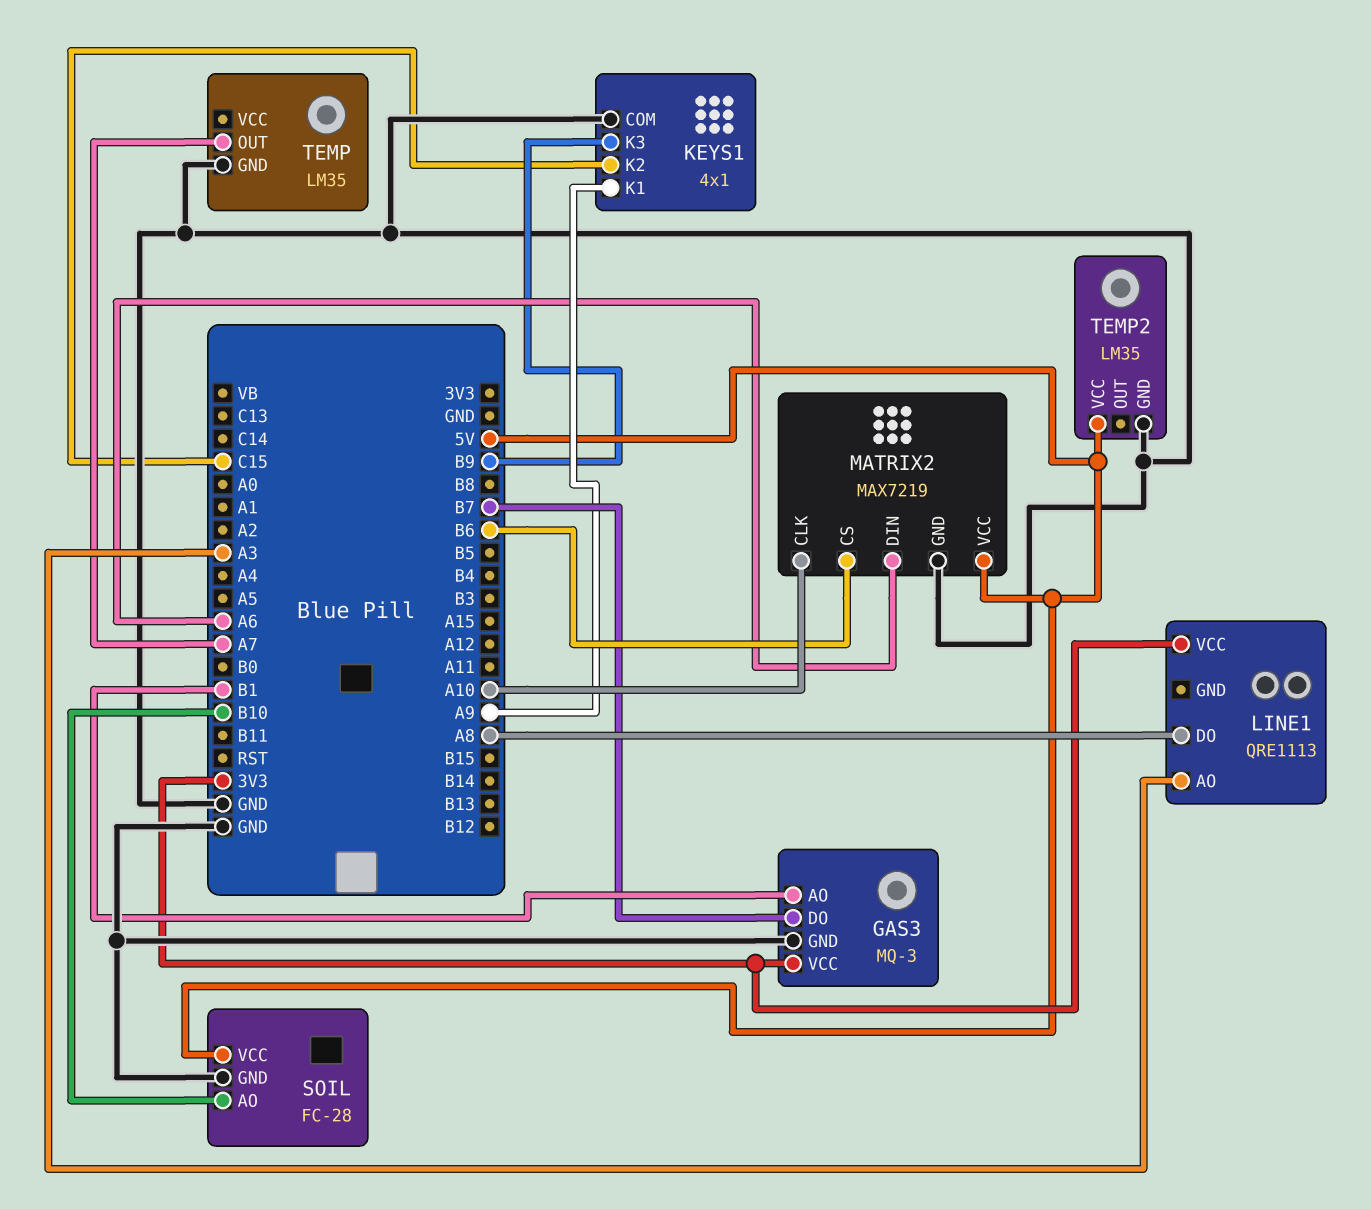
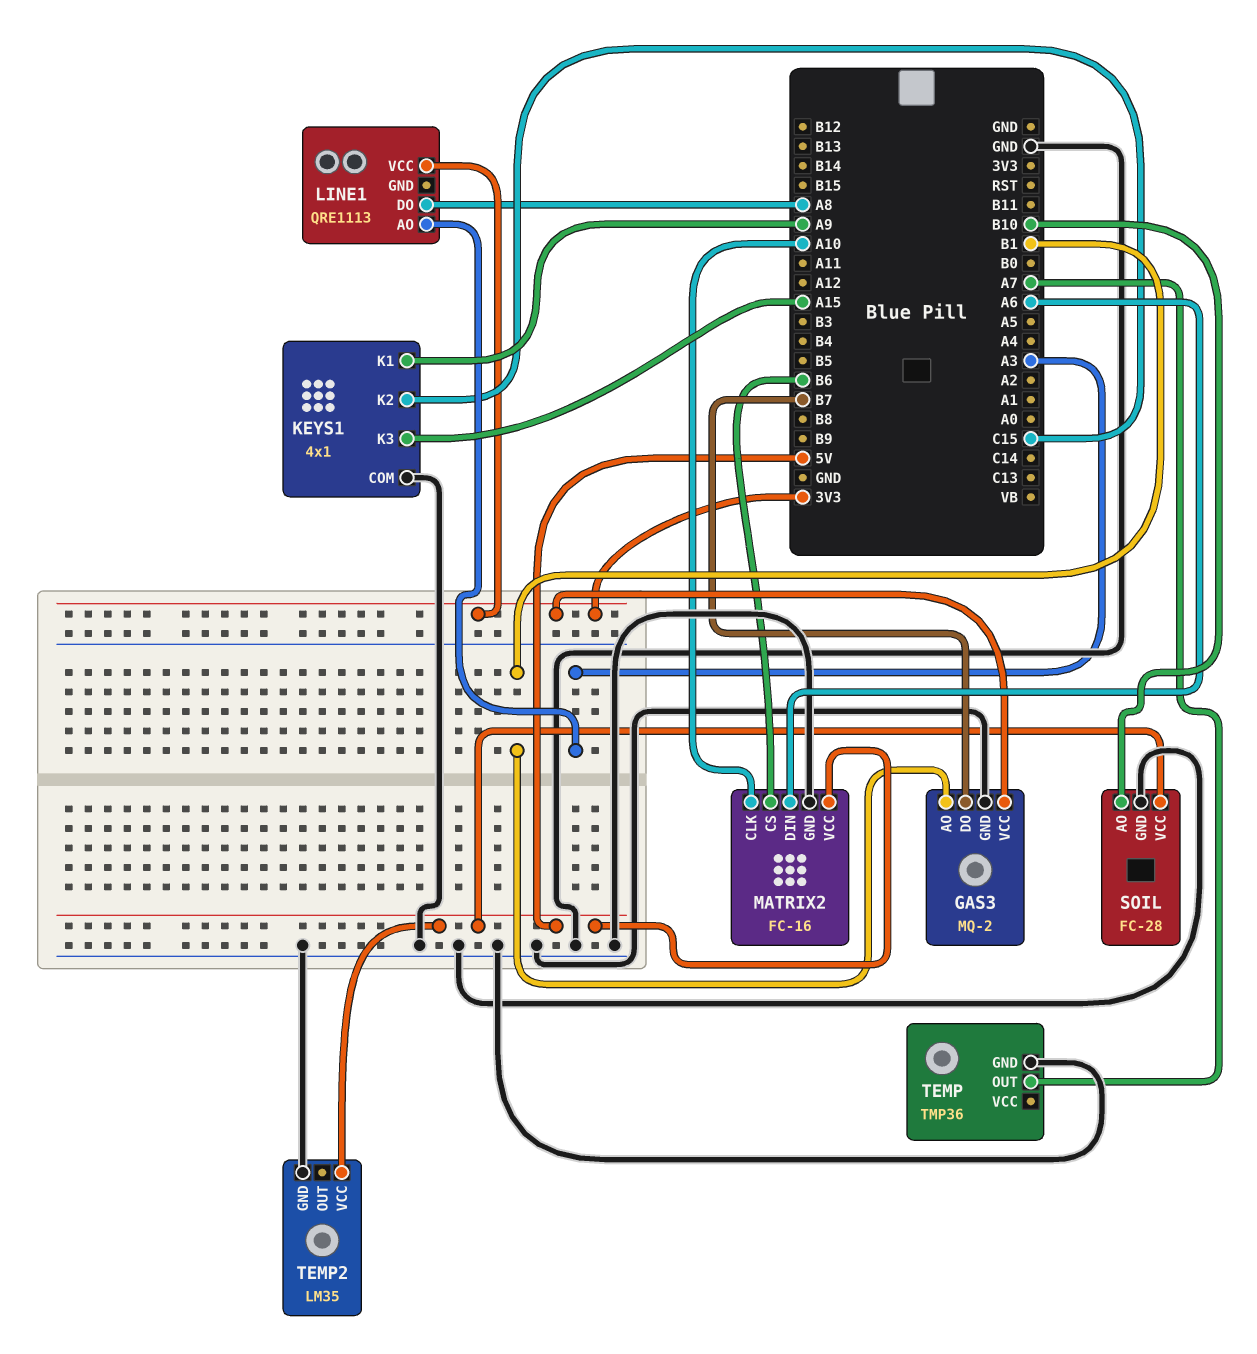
GAS3: MQ-3 -> MQ-2
KEYS1 pin K3: B9 -> A15
MATRIX2: MAX7219 -> FC-16
TEMP: LM35 -> TMP36

